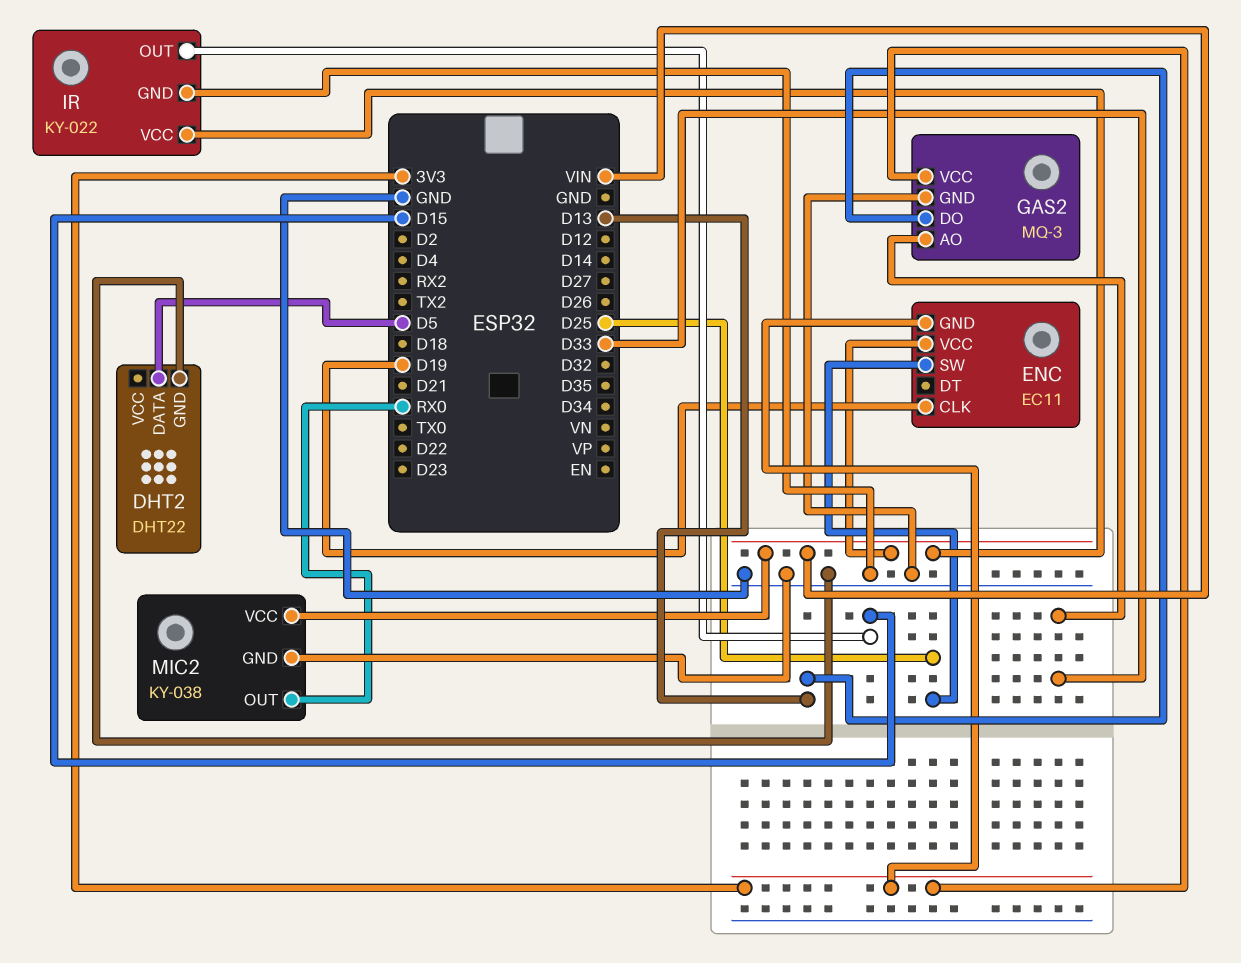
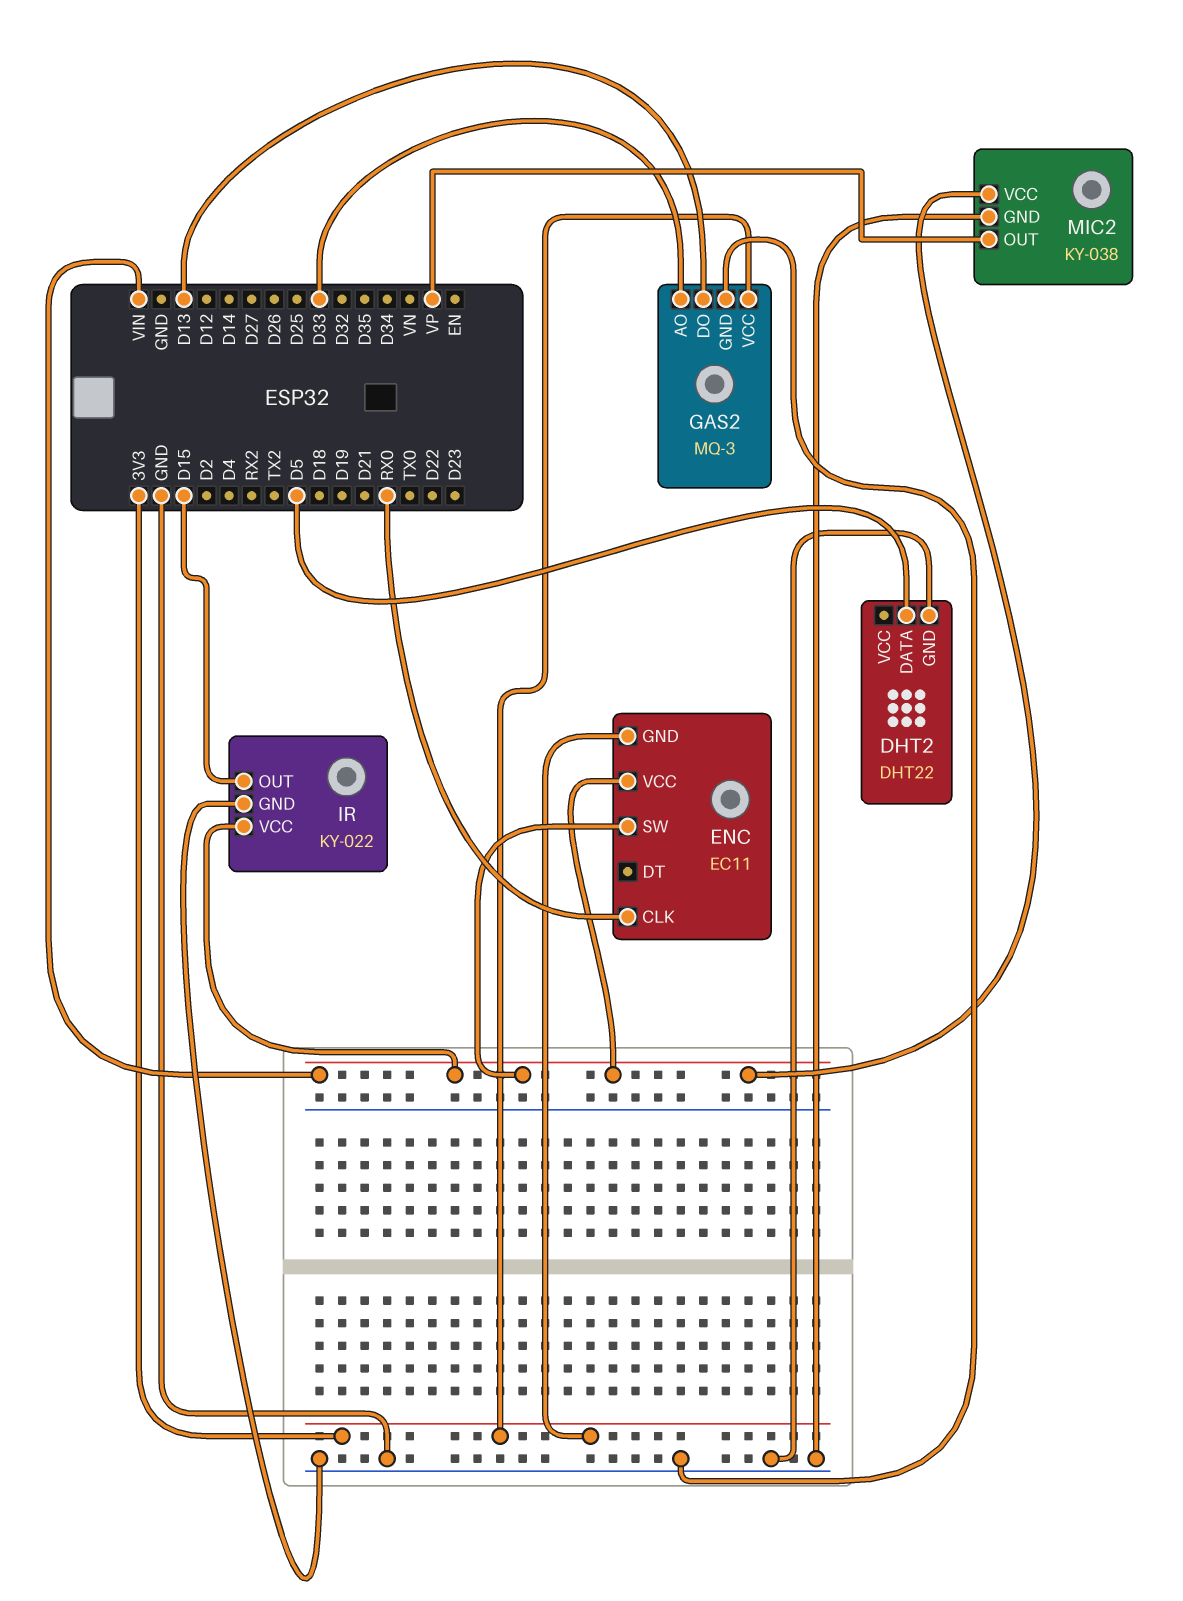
ENC pin CLK: D19 -> RX0
ENC pin SW: D25 -> VIN
MIC2 pin OUT: RX0 -> VP

